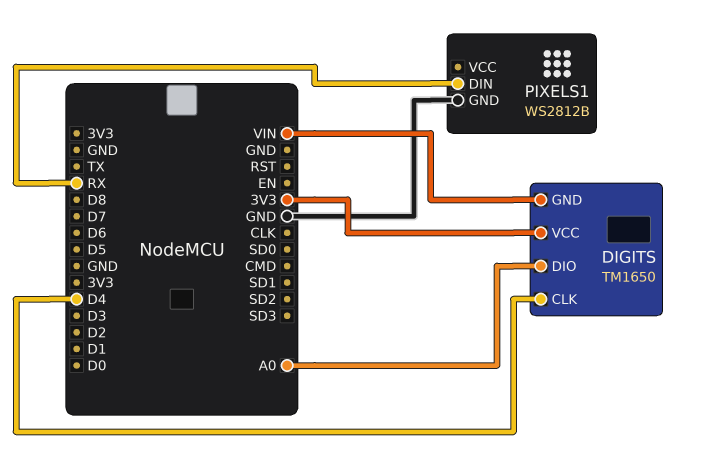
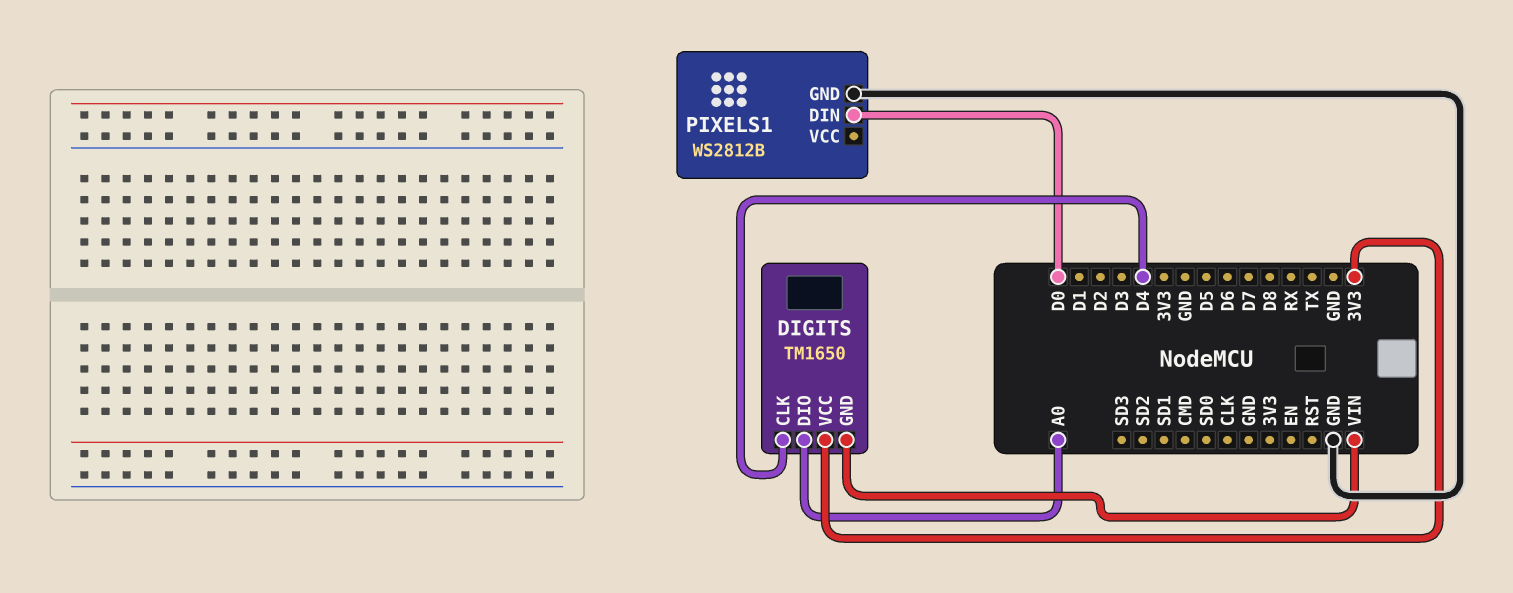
PIXELS1 pin DIN: RX -> D0

